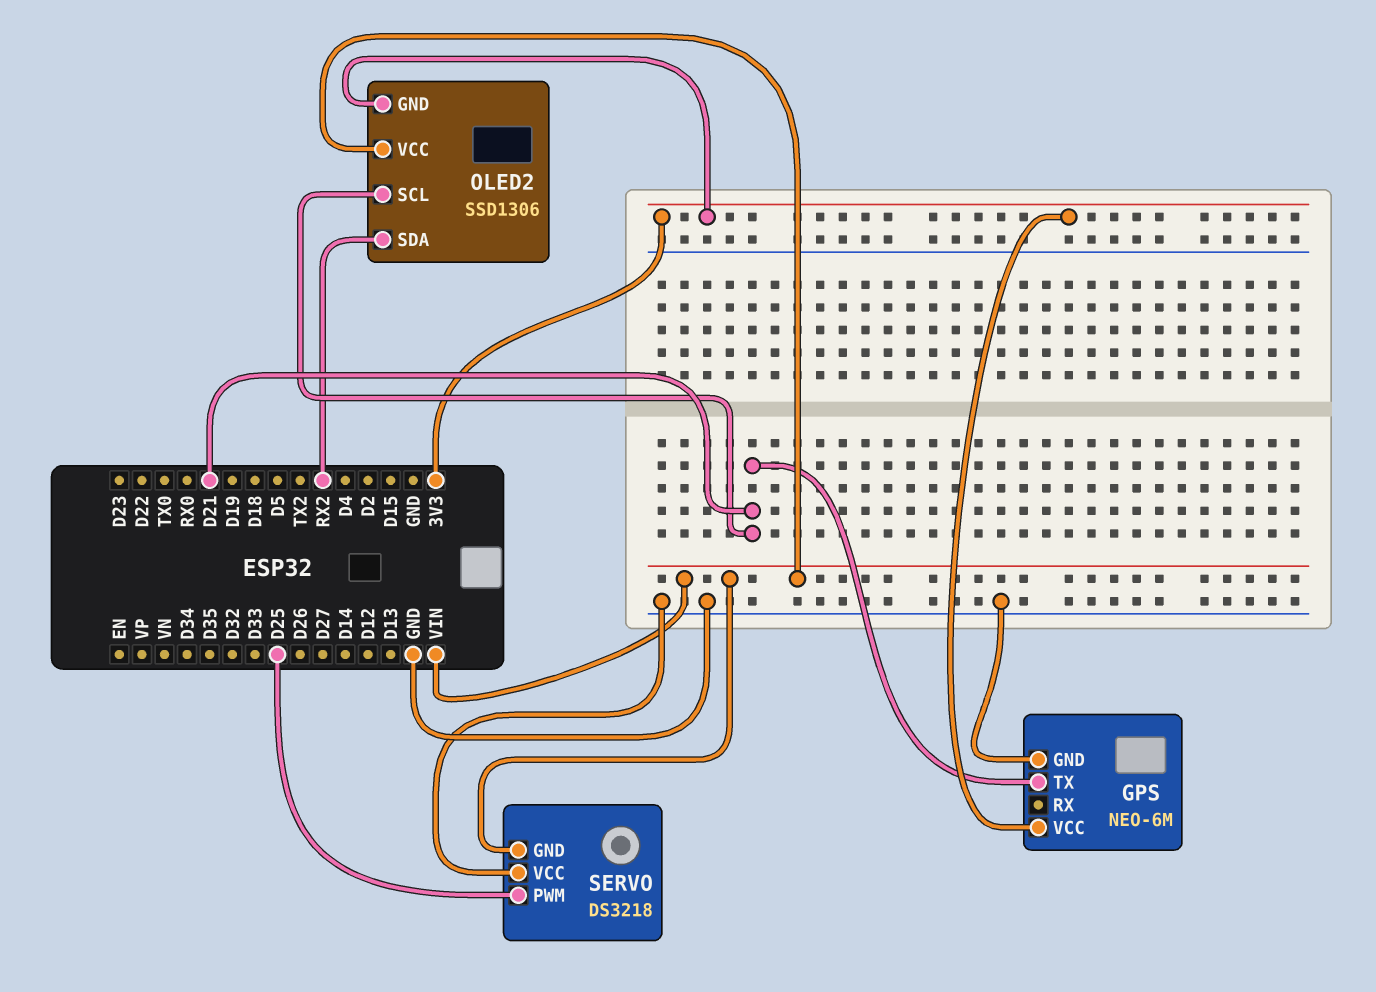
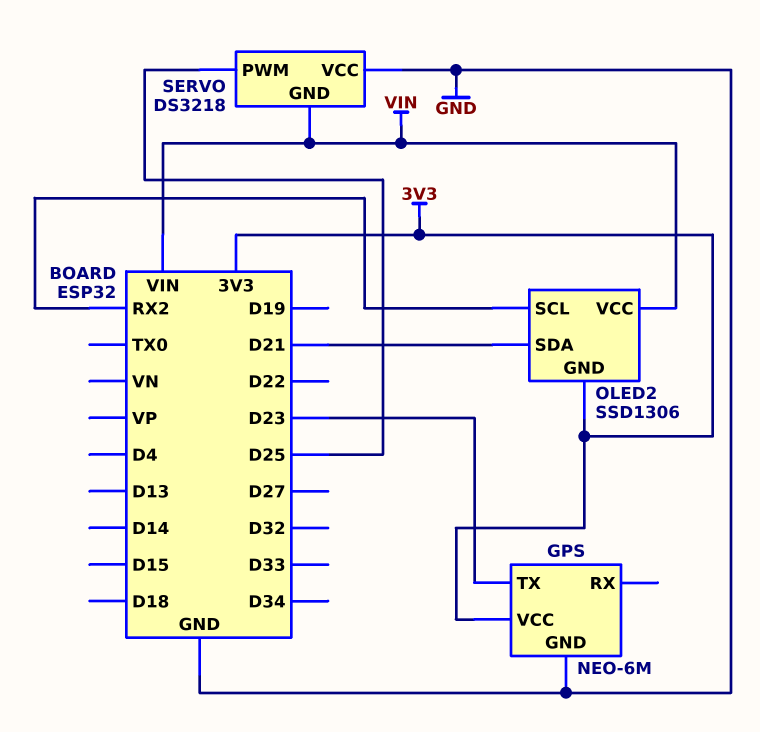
GPS pin TX: D21 -> D23
OLED2 pin SCL: D21 -> RX2
OLED2 pin SDA: RX2 -> D21

